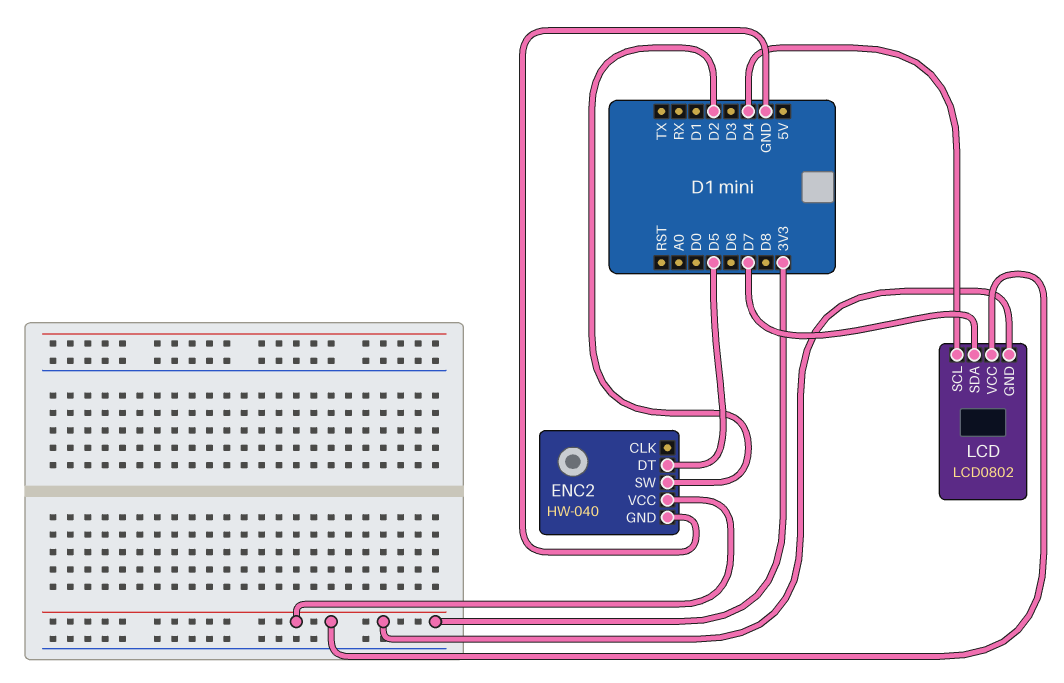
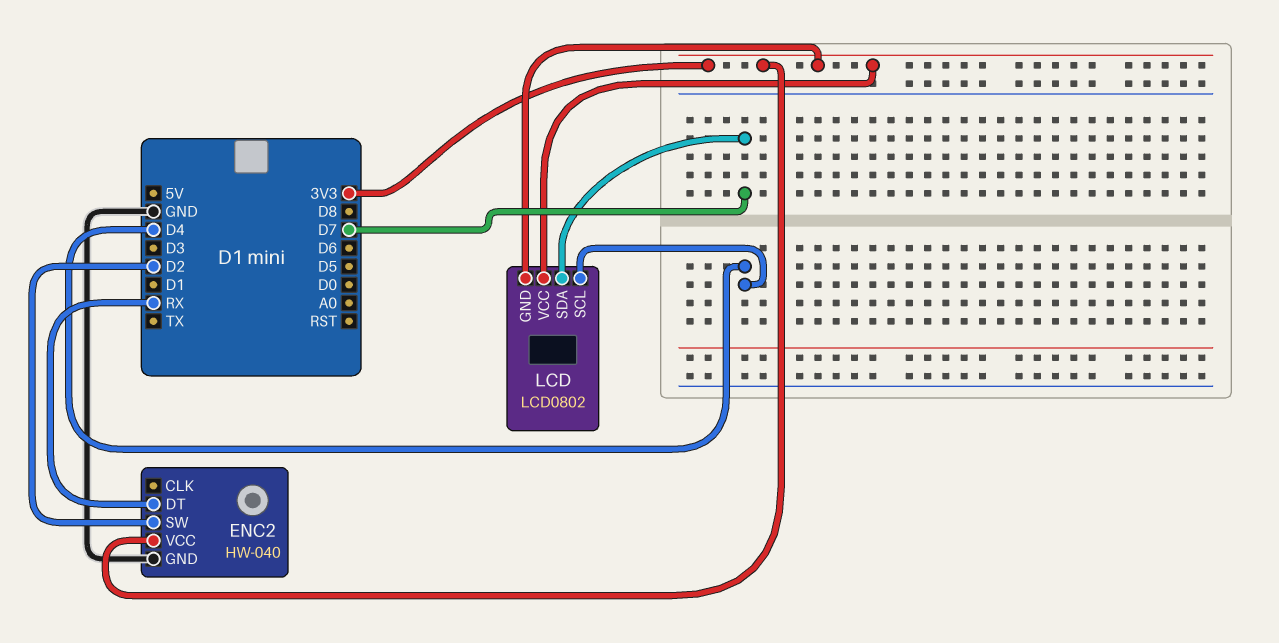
ENC2 pin DT: D5 -> RX

